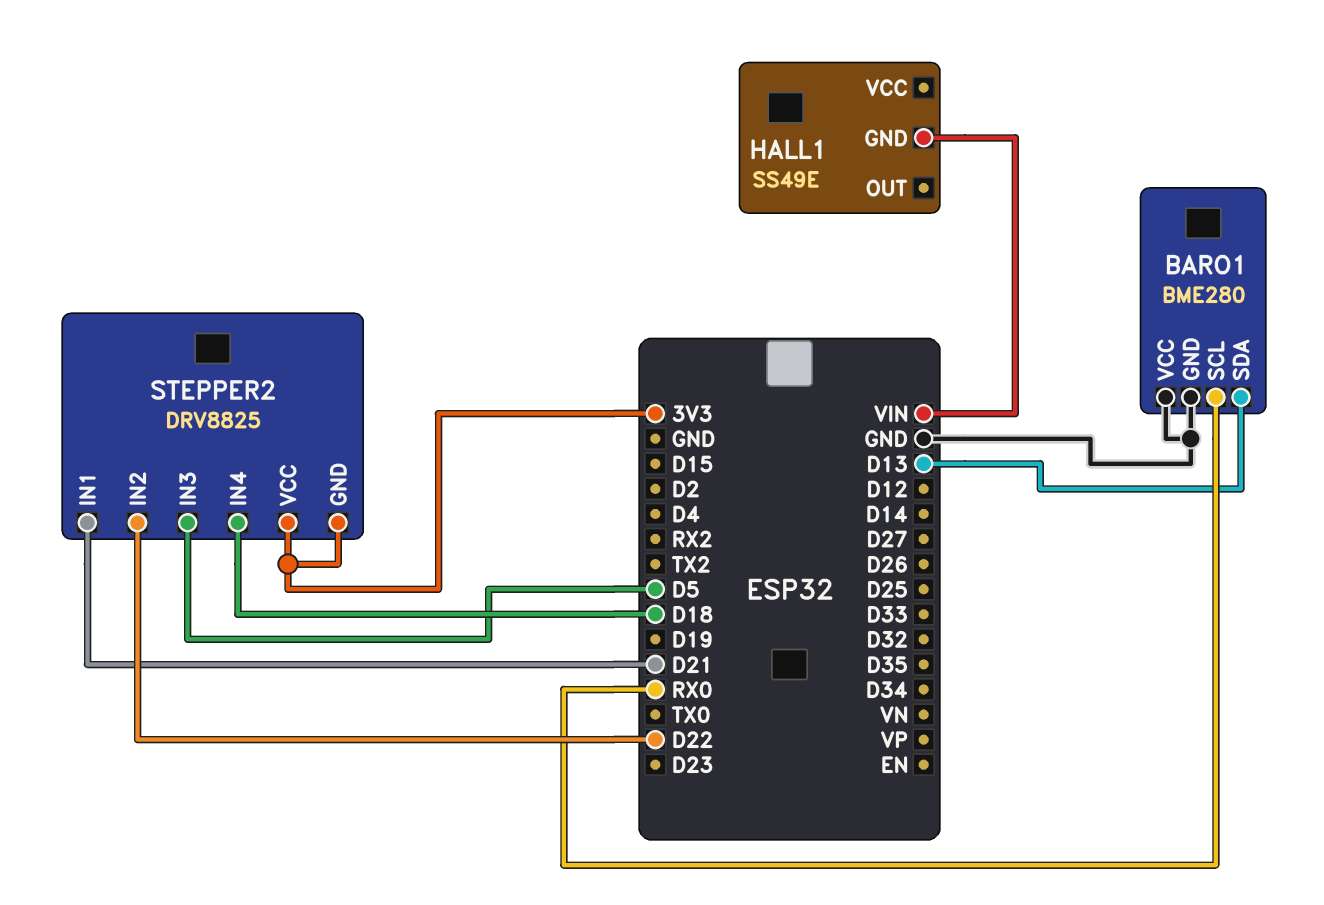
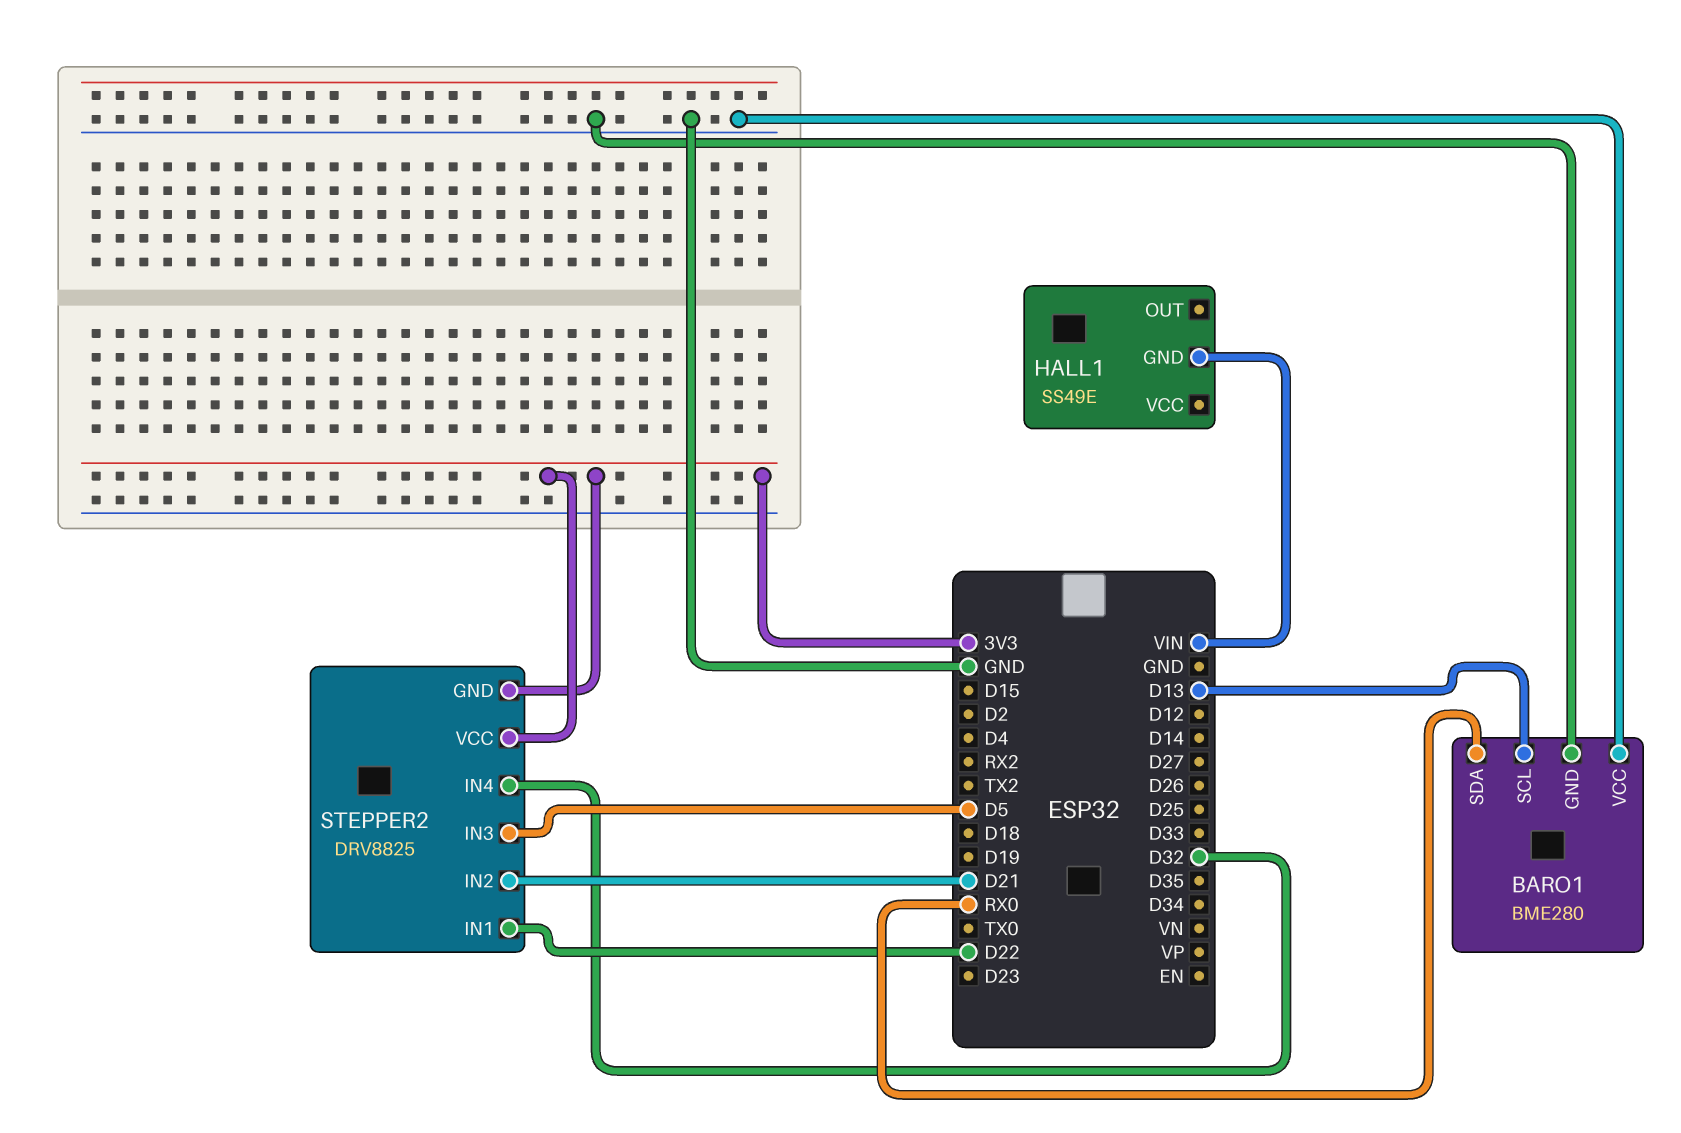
BARO1 pin SCL: RX0 -> D13
BARO1 pin SDA: D13 -> RX0
STEPPER2 pin IN1: D21 -> D22
STEPPER2 pin IN2: D22 -> D21
STEPPER2 pin IN4: D18 -> D32

